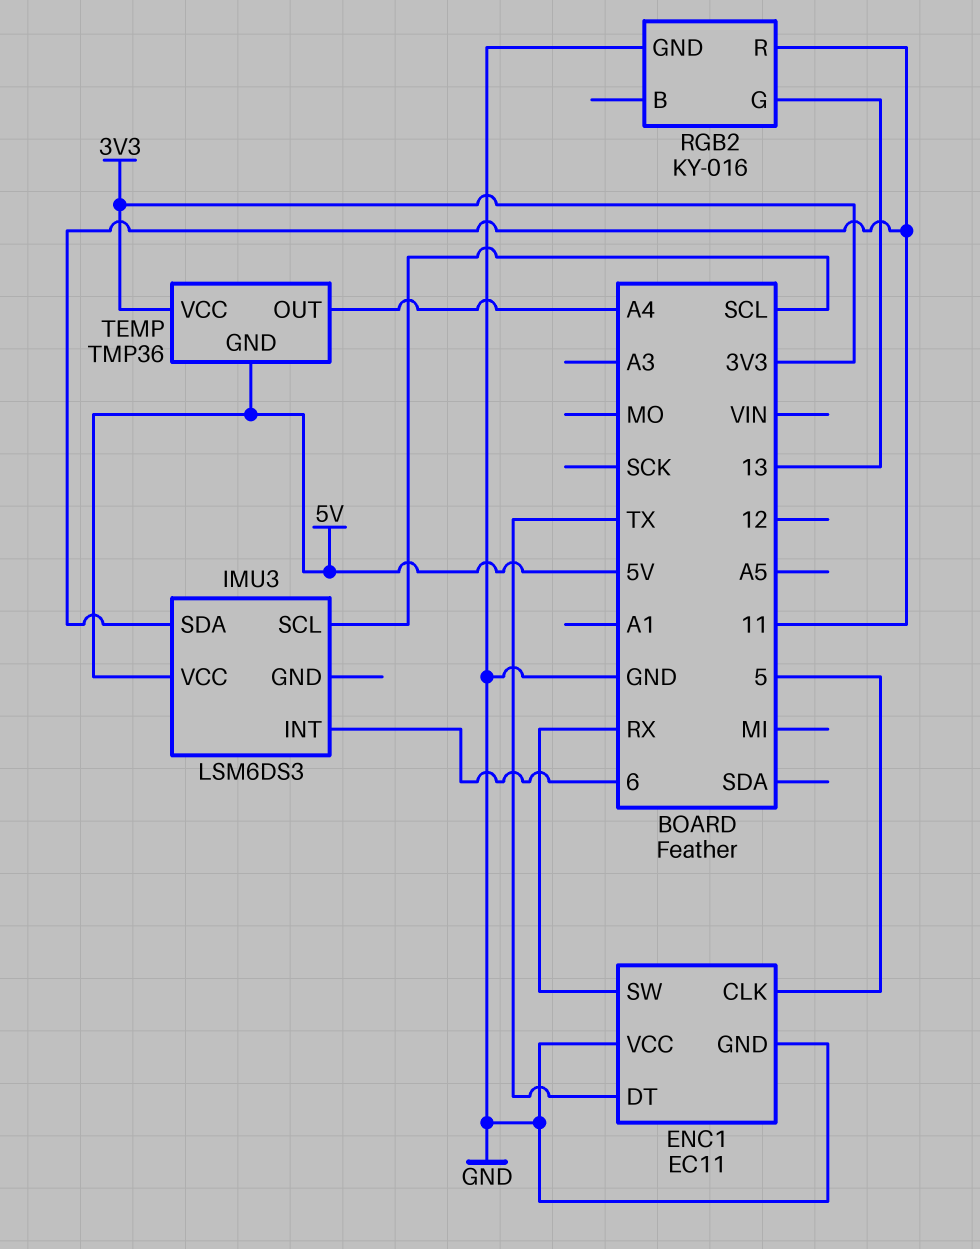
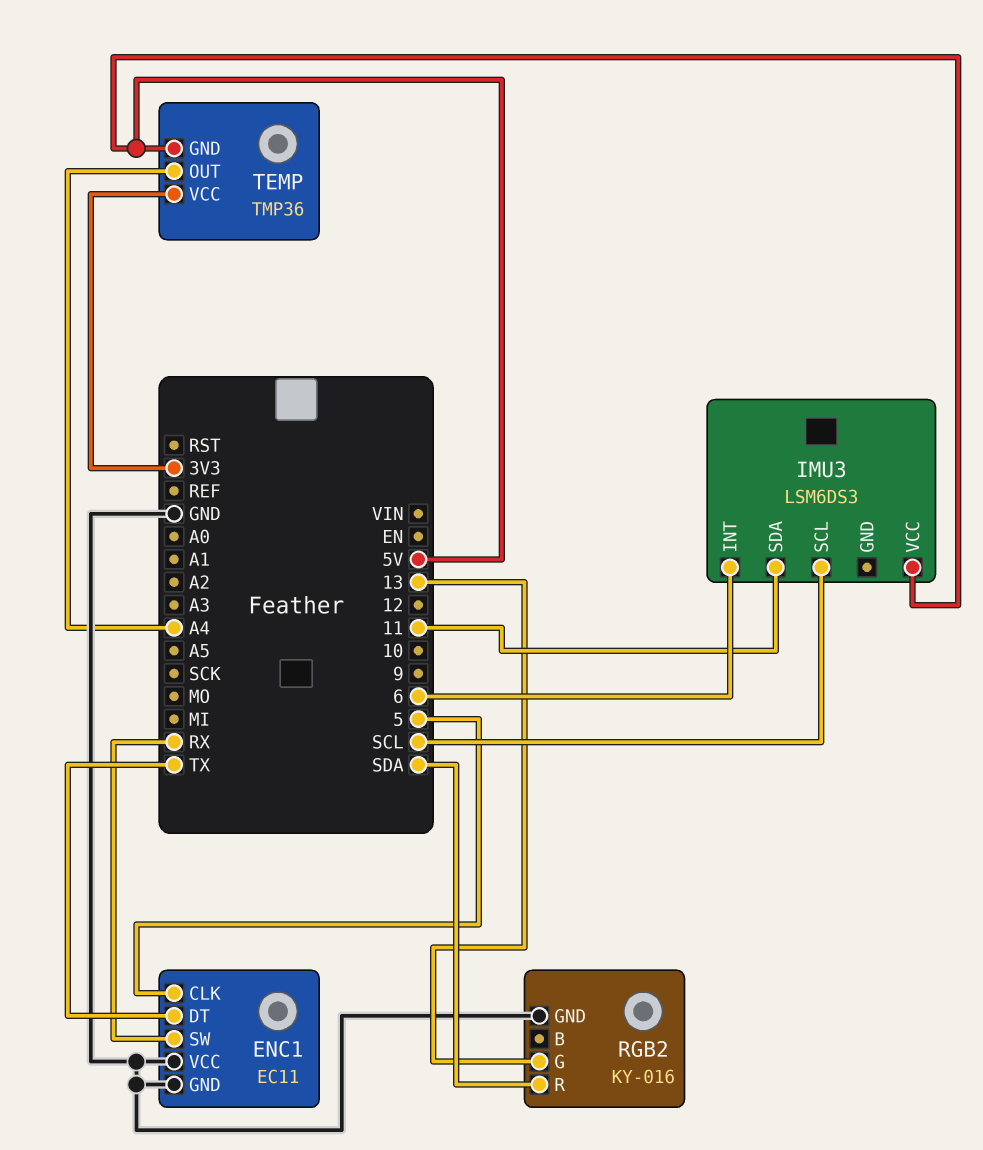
RGB2 pin R: 11 -> SDA

